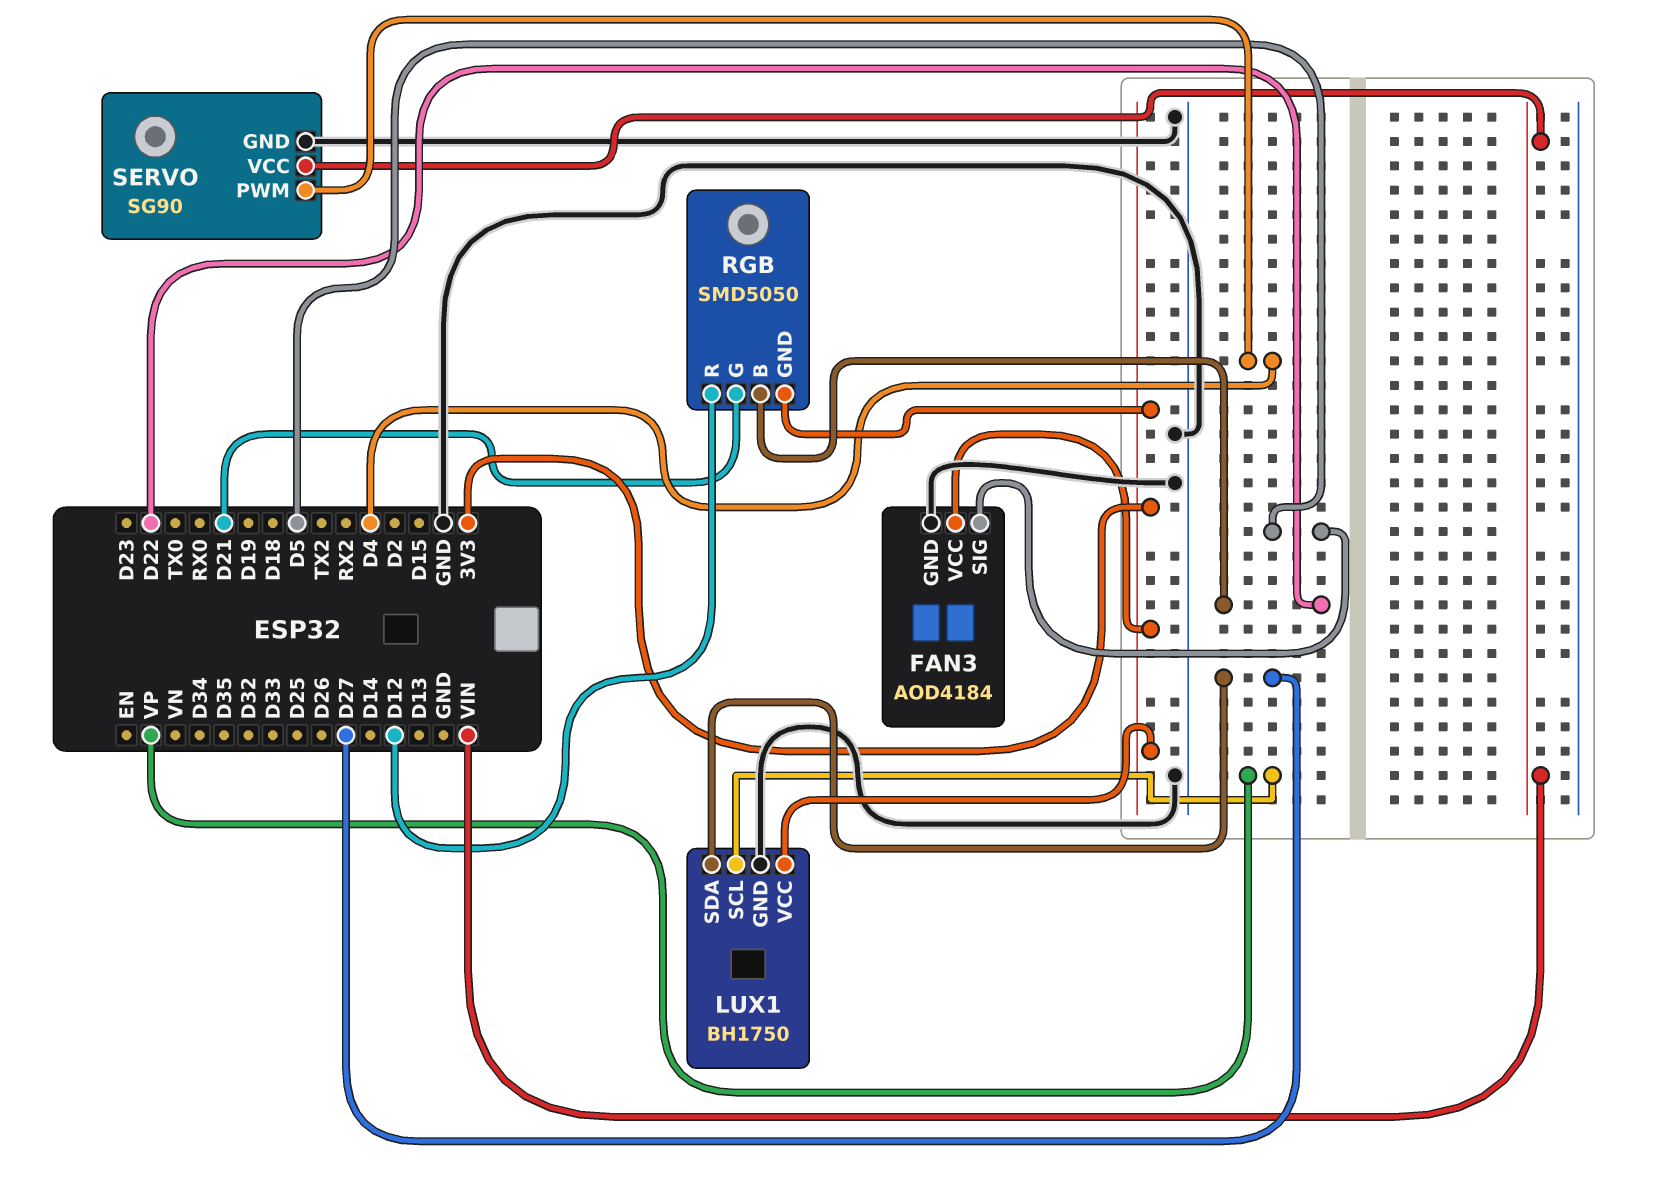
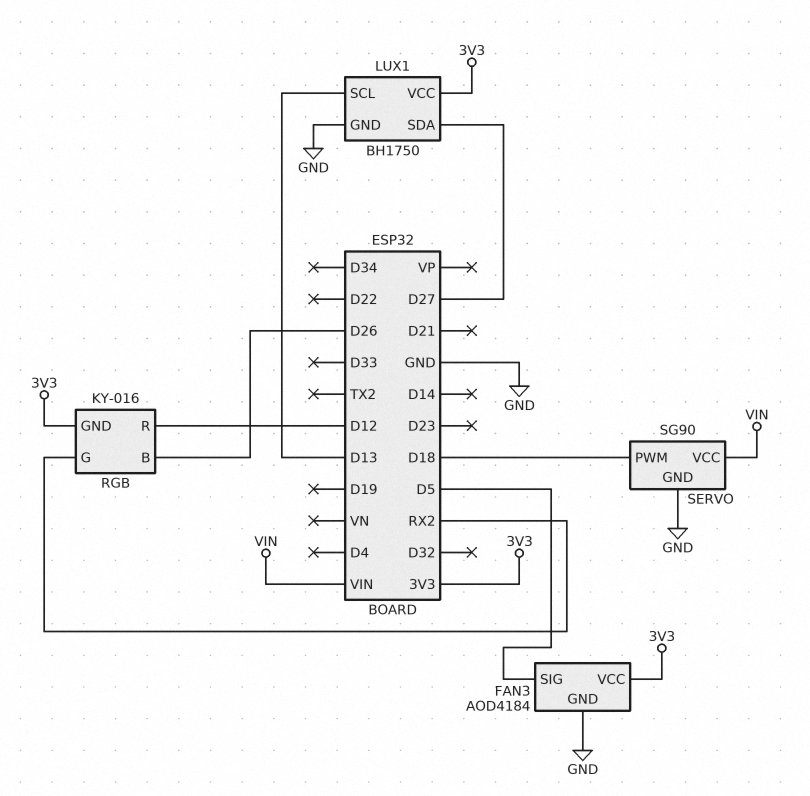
LUX1 pin SCL: VP -> D13
RGB: SMD5050 -> KY-016
RGB pin B: D22 -> D26
RGB pin G: D21 -> RX2
SERVO pin PWM: D4 -> D18

